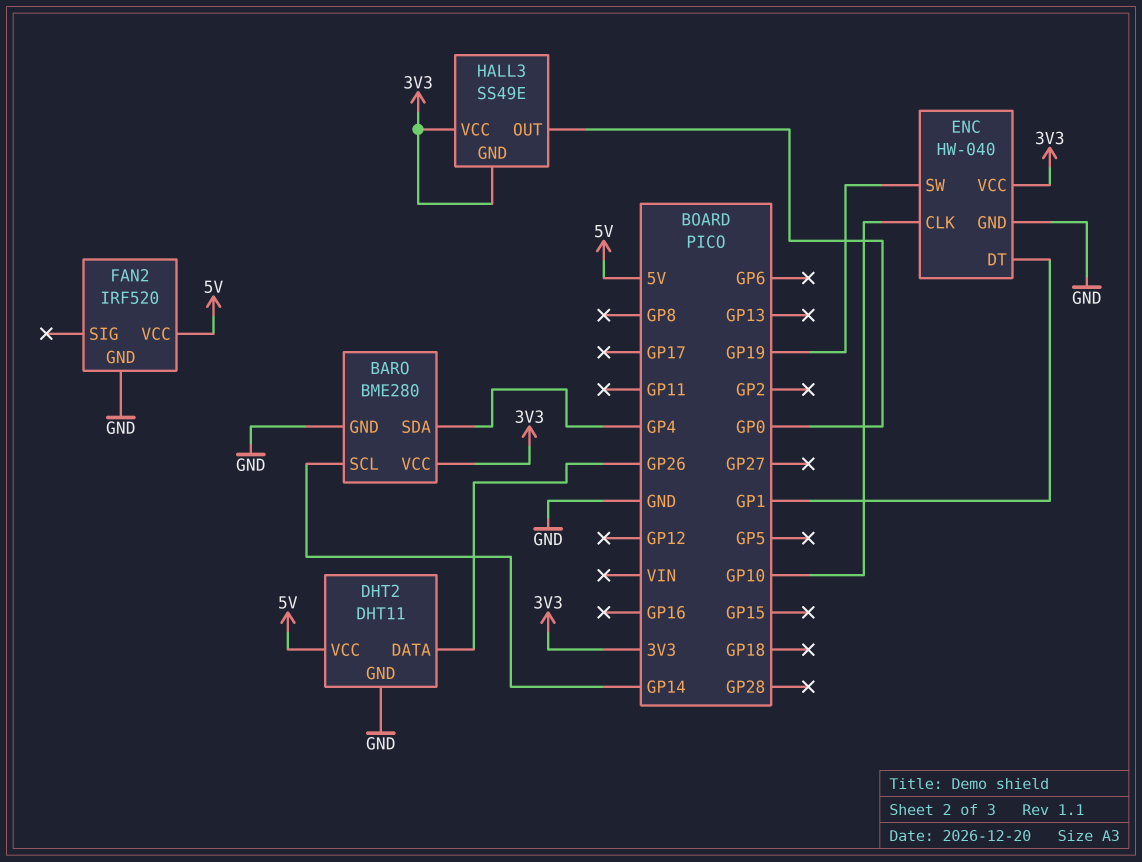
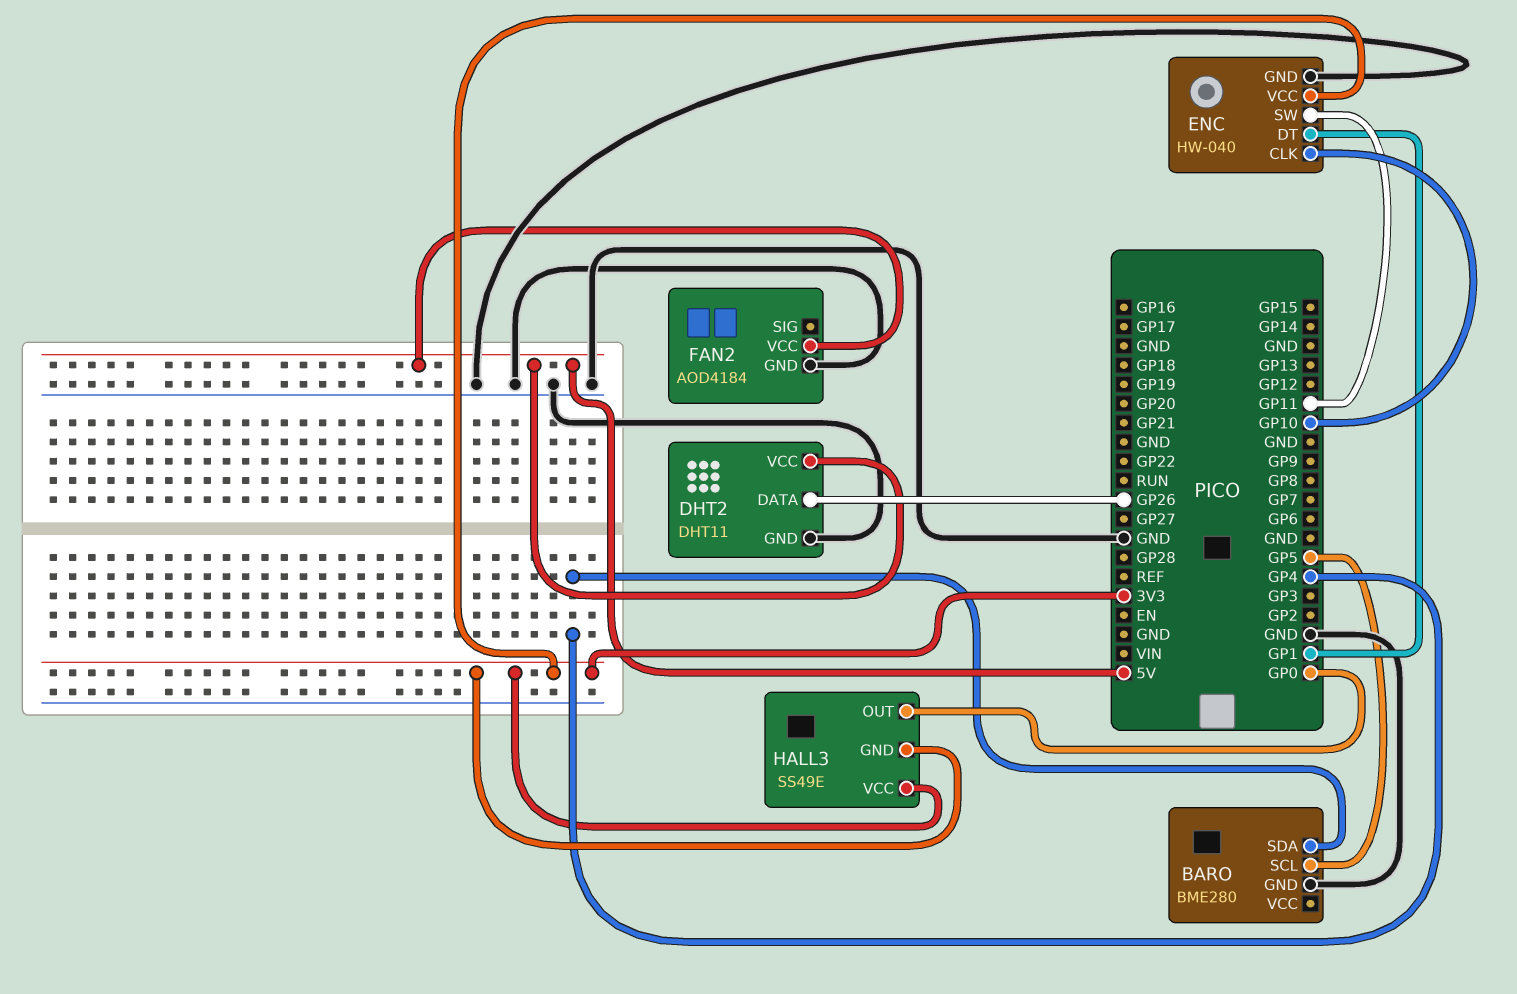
BARO pin SCL: GP14 -> GP5
BARO pin VCC: 3V3 -> none
ENC pin SW: GP19 -> GP11
FAN2: IRF520 -> AOD4184

